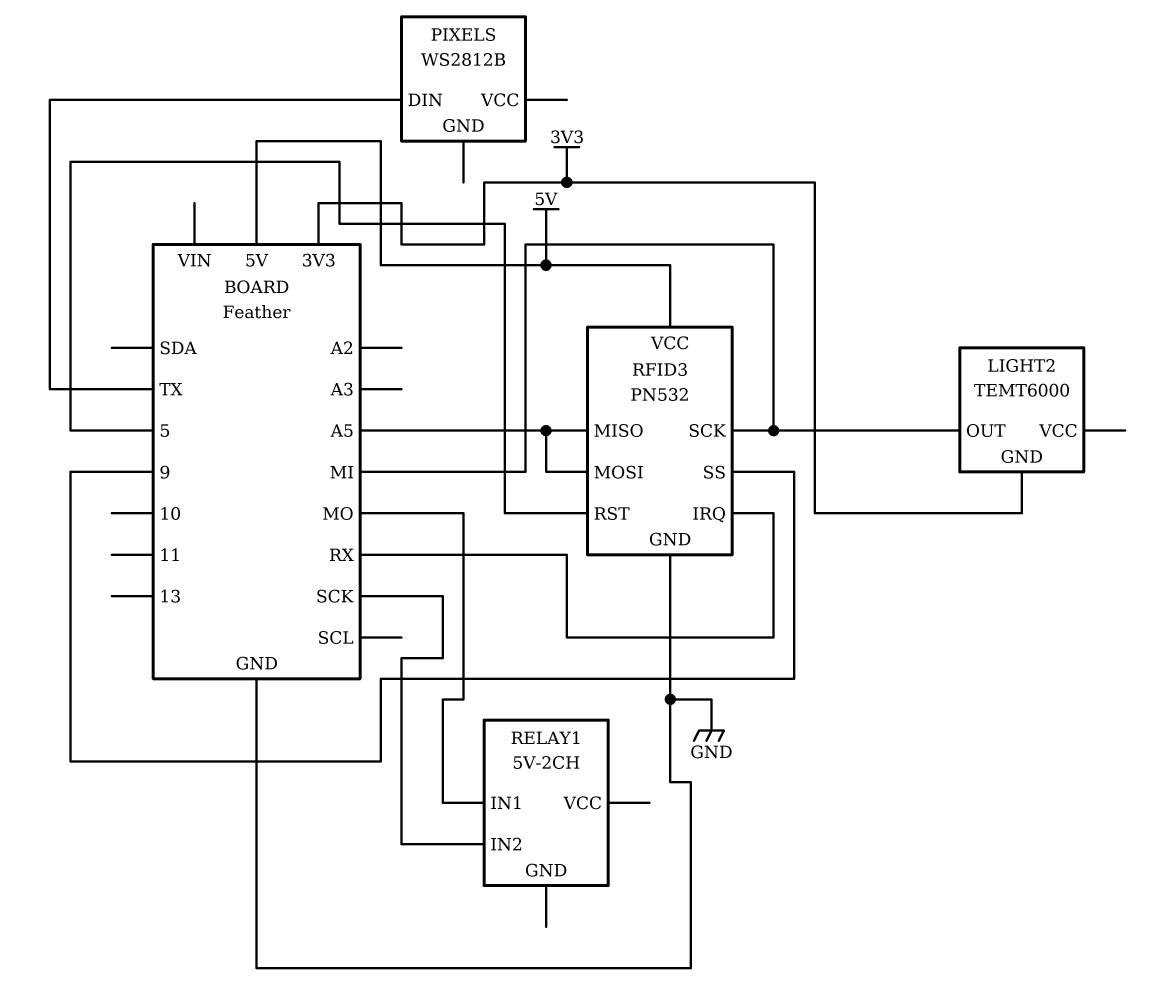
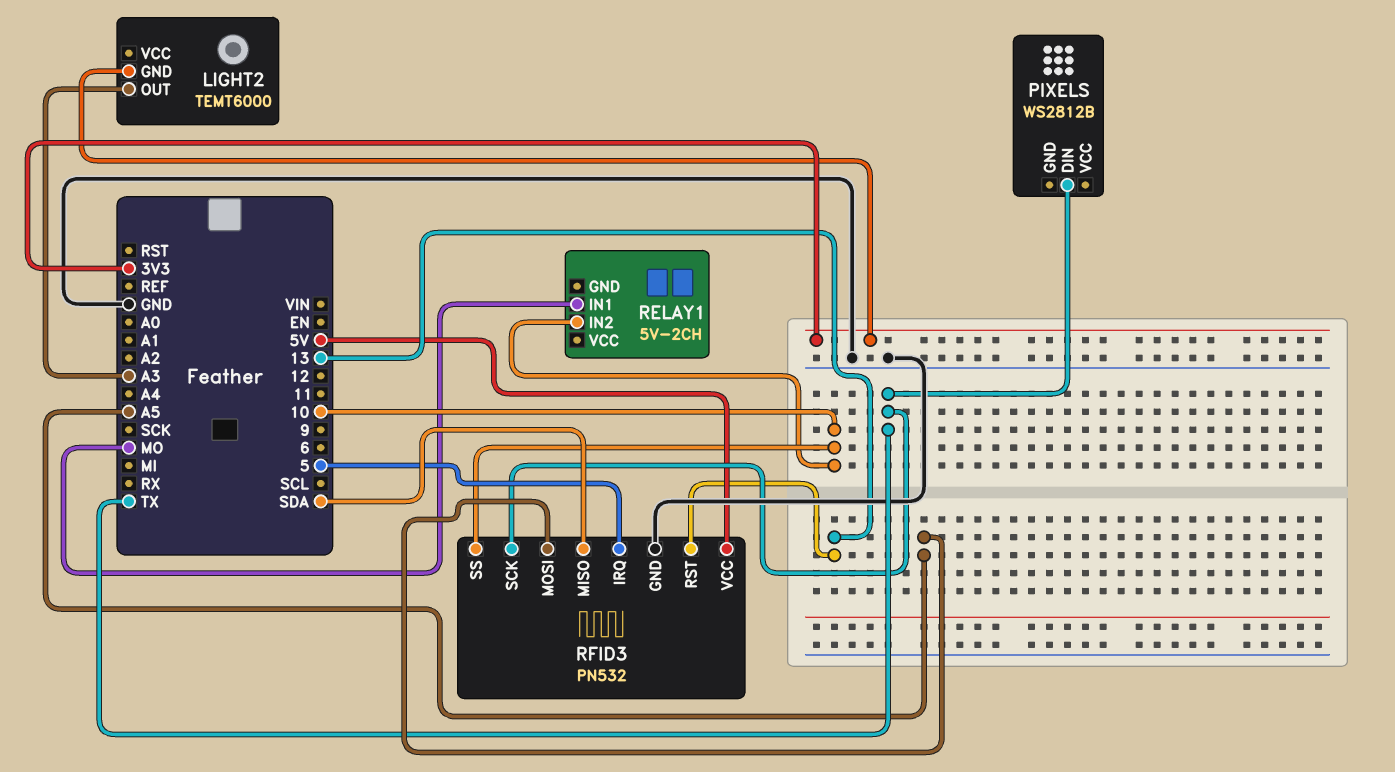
LIGHT2 pin OUT: MI -> A3
RELAY1 pin IN2: SCK -> 10
RFID3 pin IRQ: RX -> 5
RFID3 pin MISO: A5 -> SDA
RFID3 pin RST: 5 -> 13
RFID3 pin SCK: MI -> TX
RFID3 pin SS: 9 -> 10

